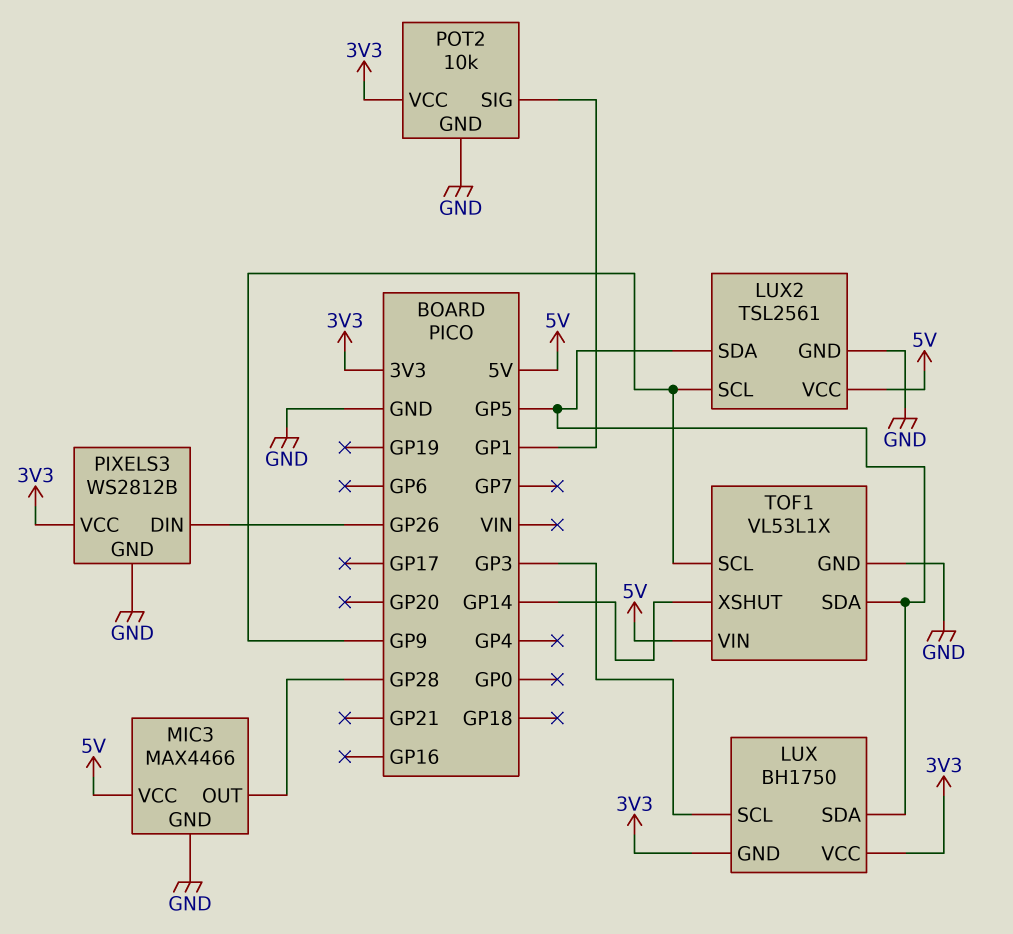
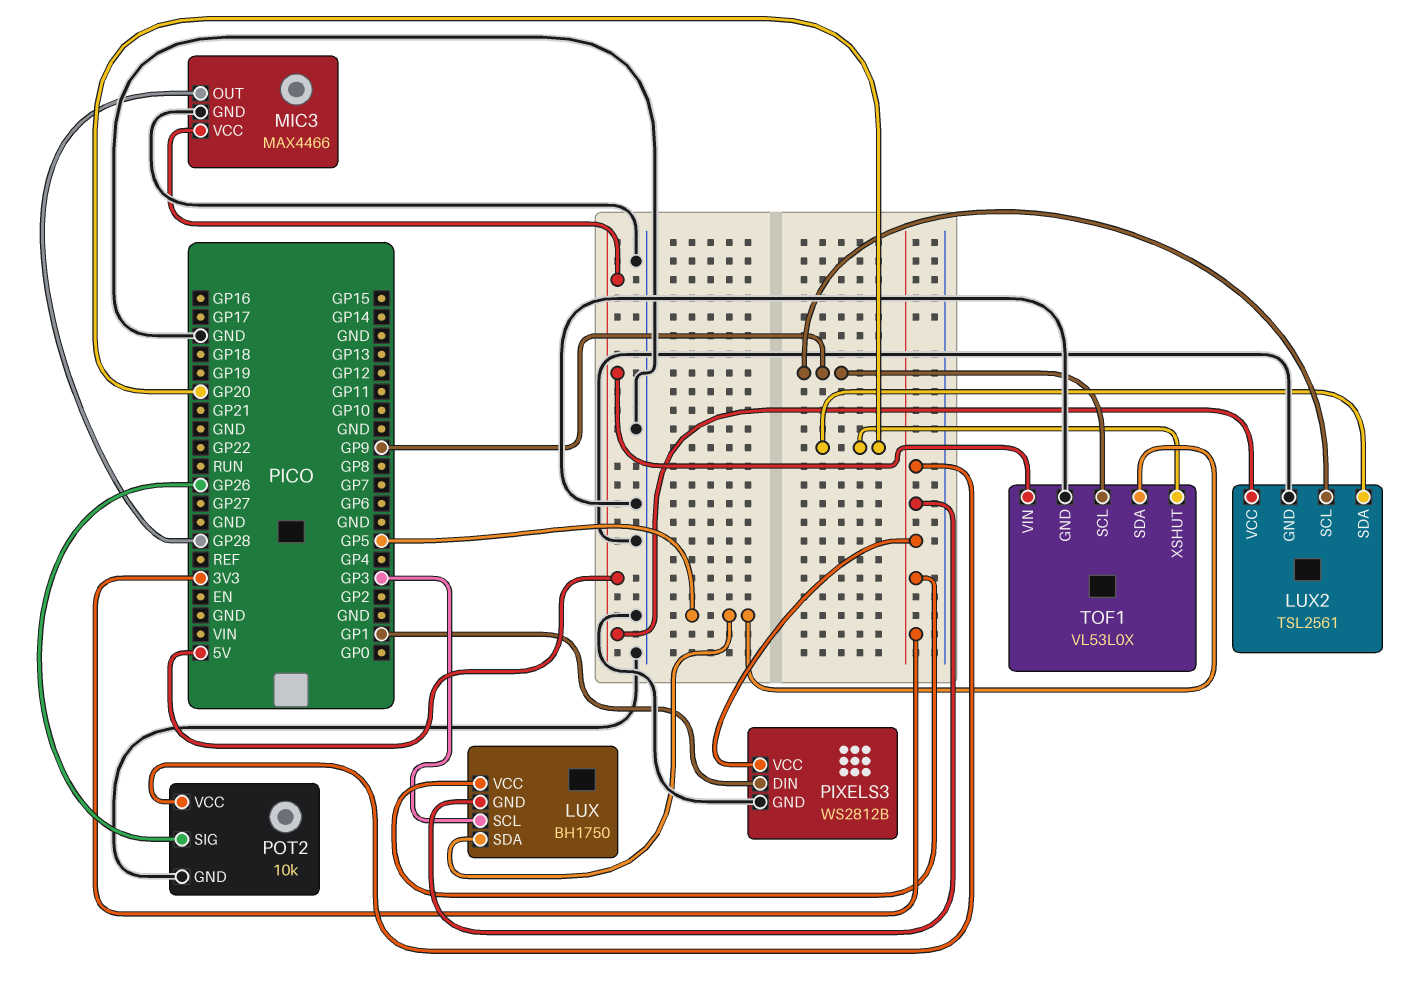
LUX2 pin SDA: GP5 -> GP20
PIXELS3 pin DIN: GP26 -> GP1
POT2 pin SIG: GP1 -> GP26
TOF1: VL53L1X -> VL53L0X
TOF1 pin XSHUT: GP14 -> GP20

